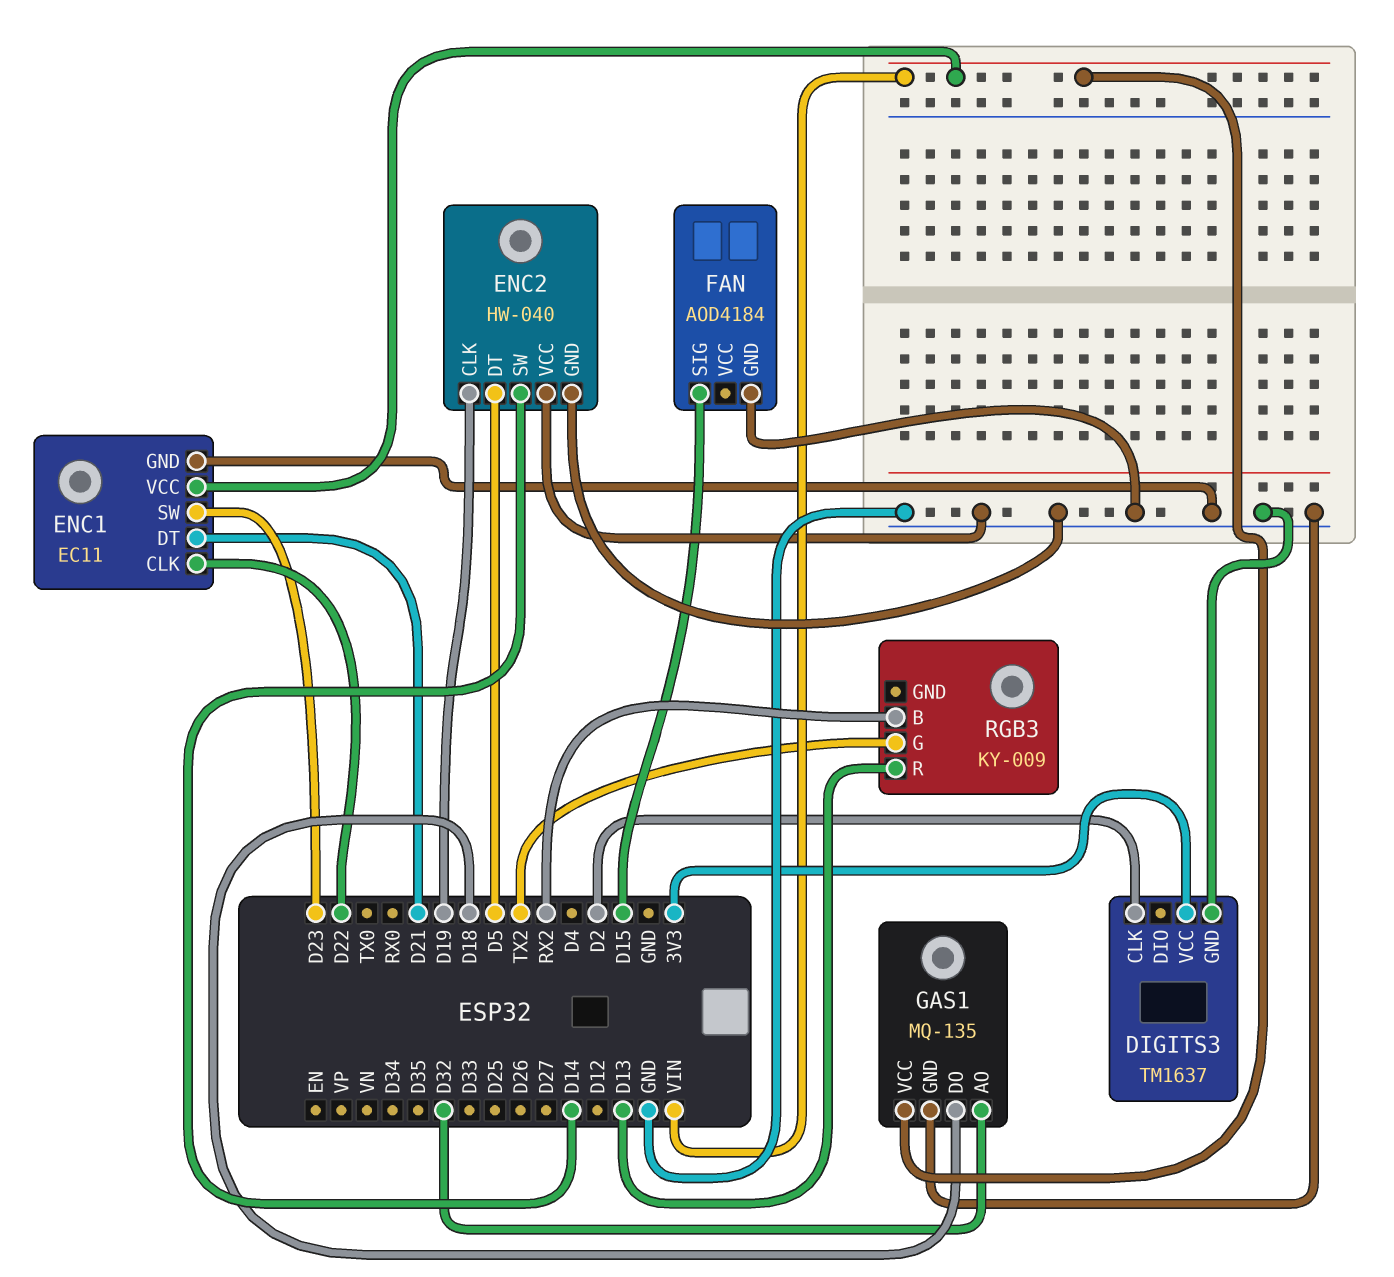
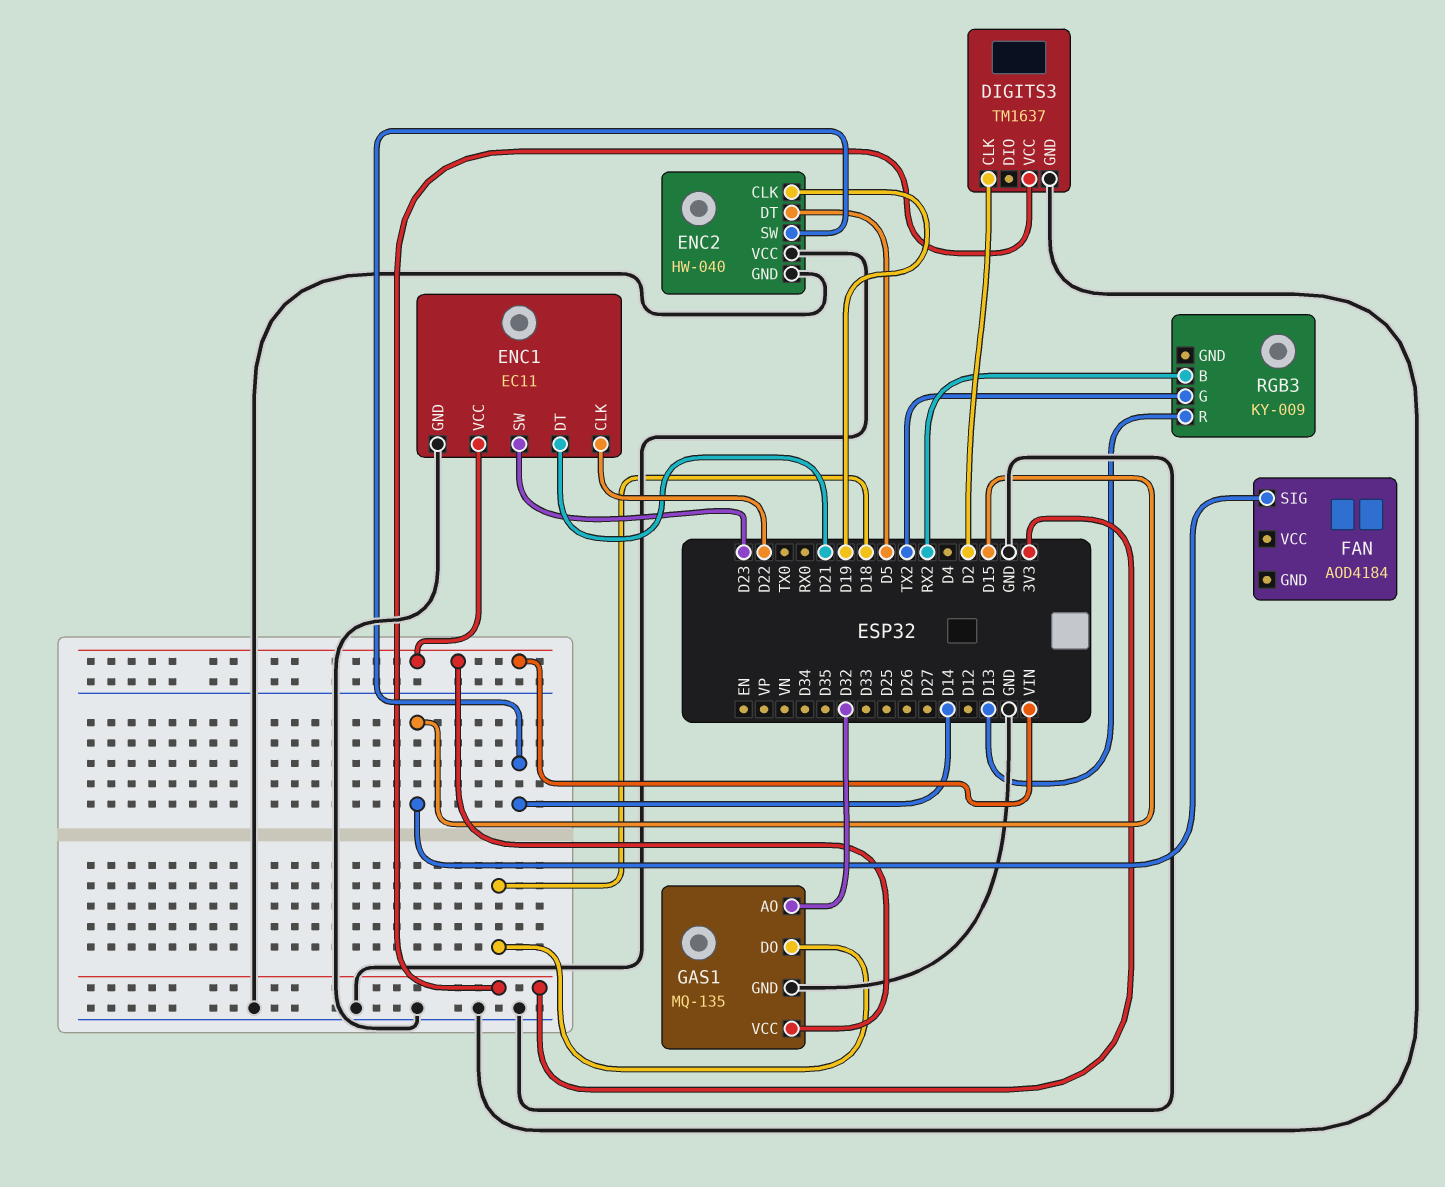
FAN pin GND: GND -> none

